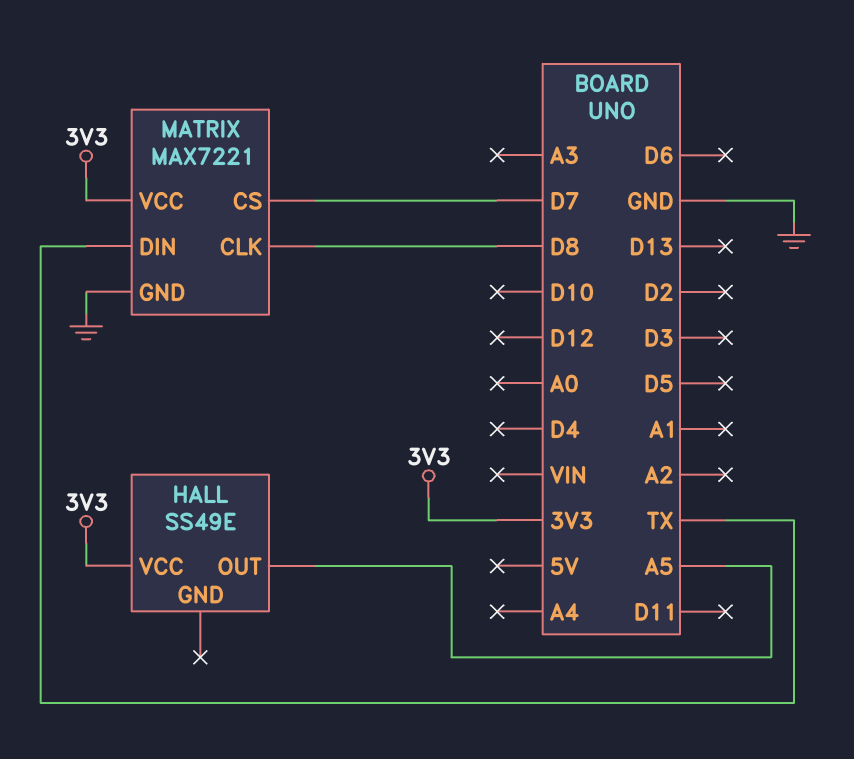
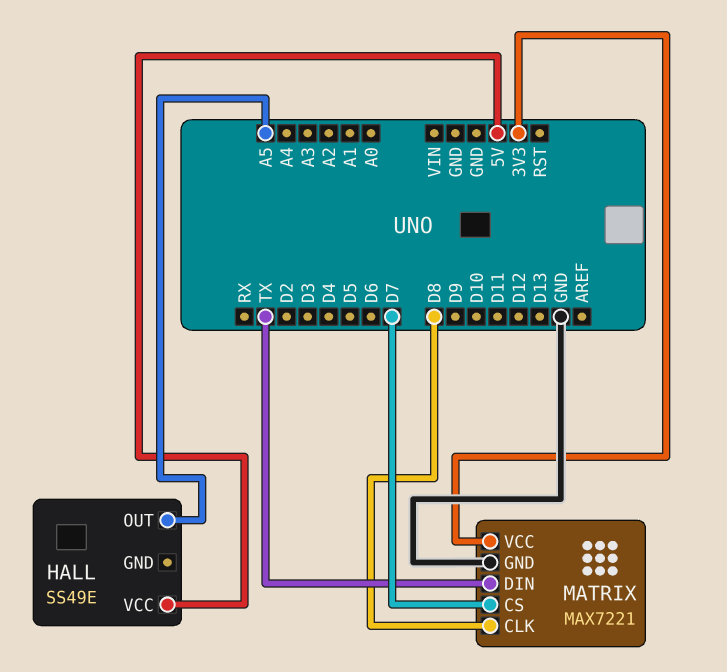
HALL pin VCC: 3V3 -> 5V

